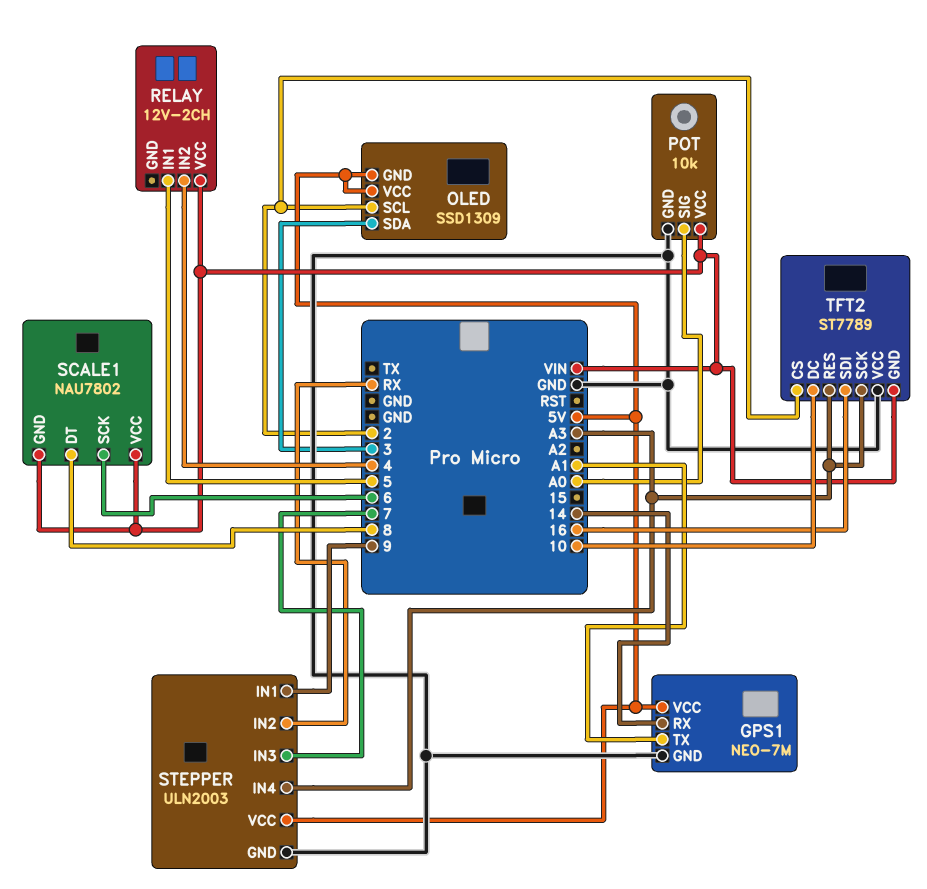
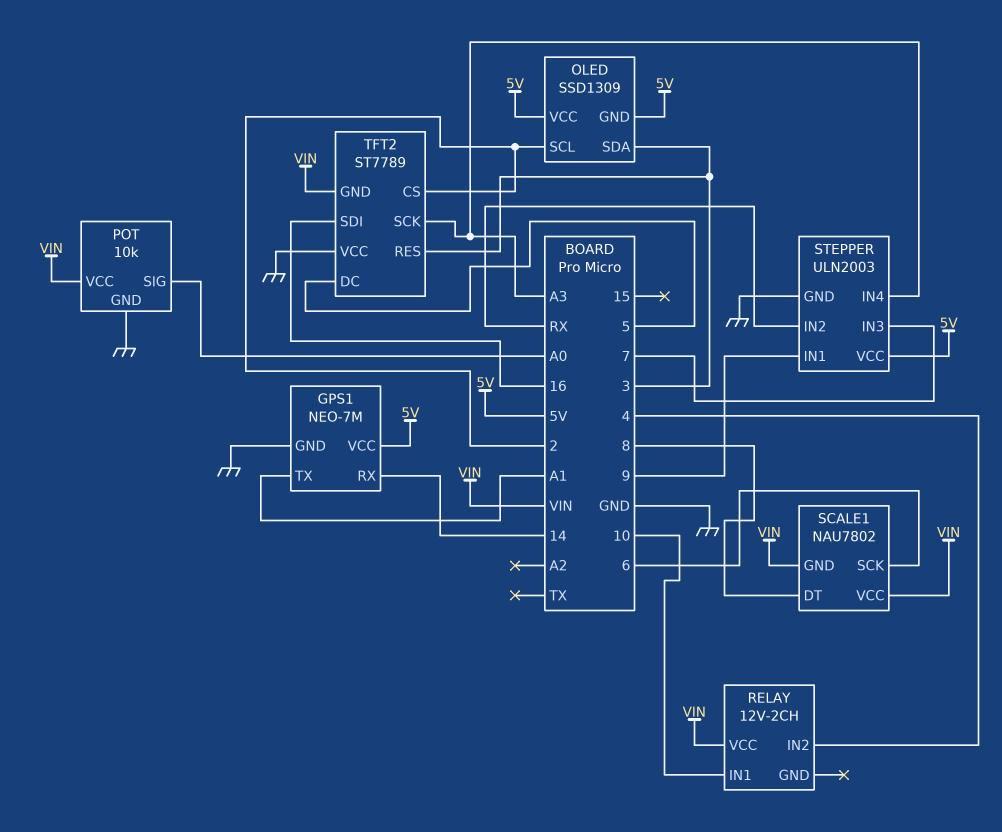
RELAY pin IN1: 5 -> 10
TFT2 pin DC: 10 -> 5
TFT2 pin RES: A3 -> 3

